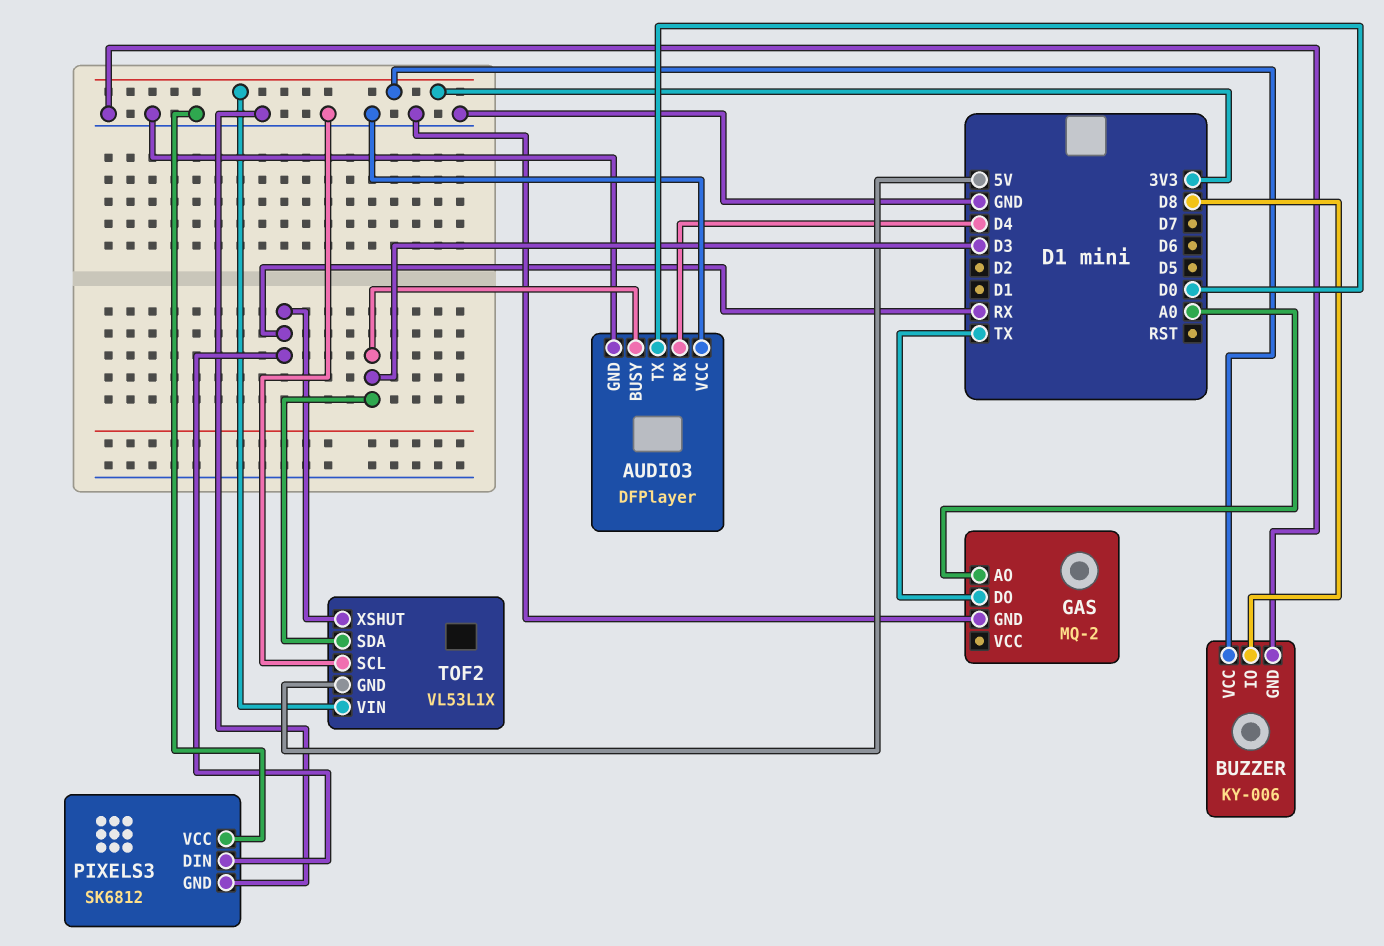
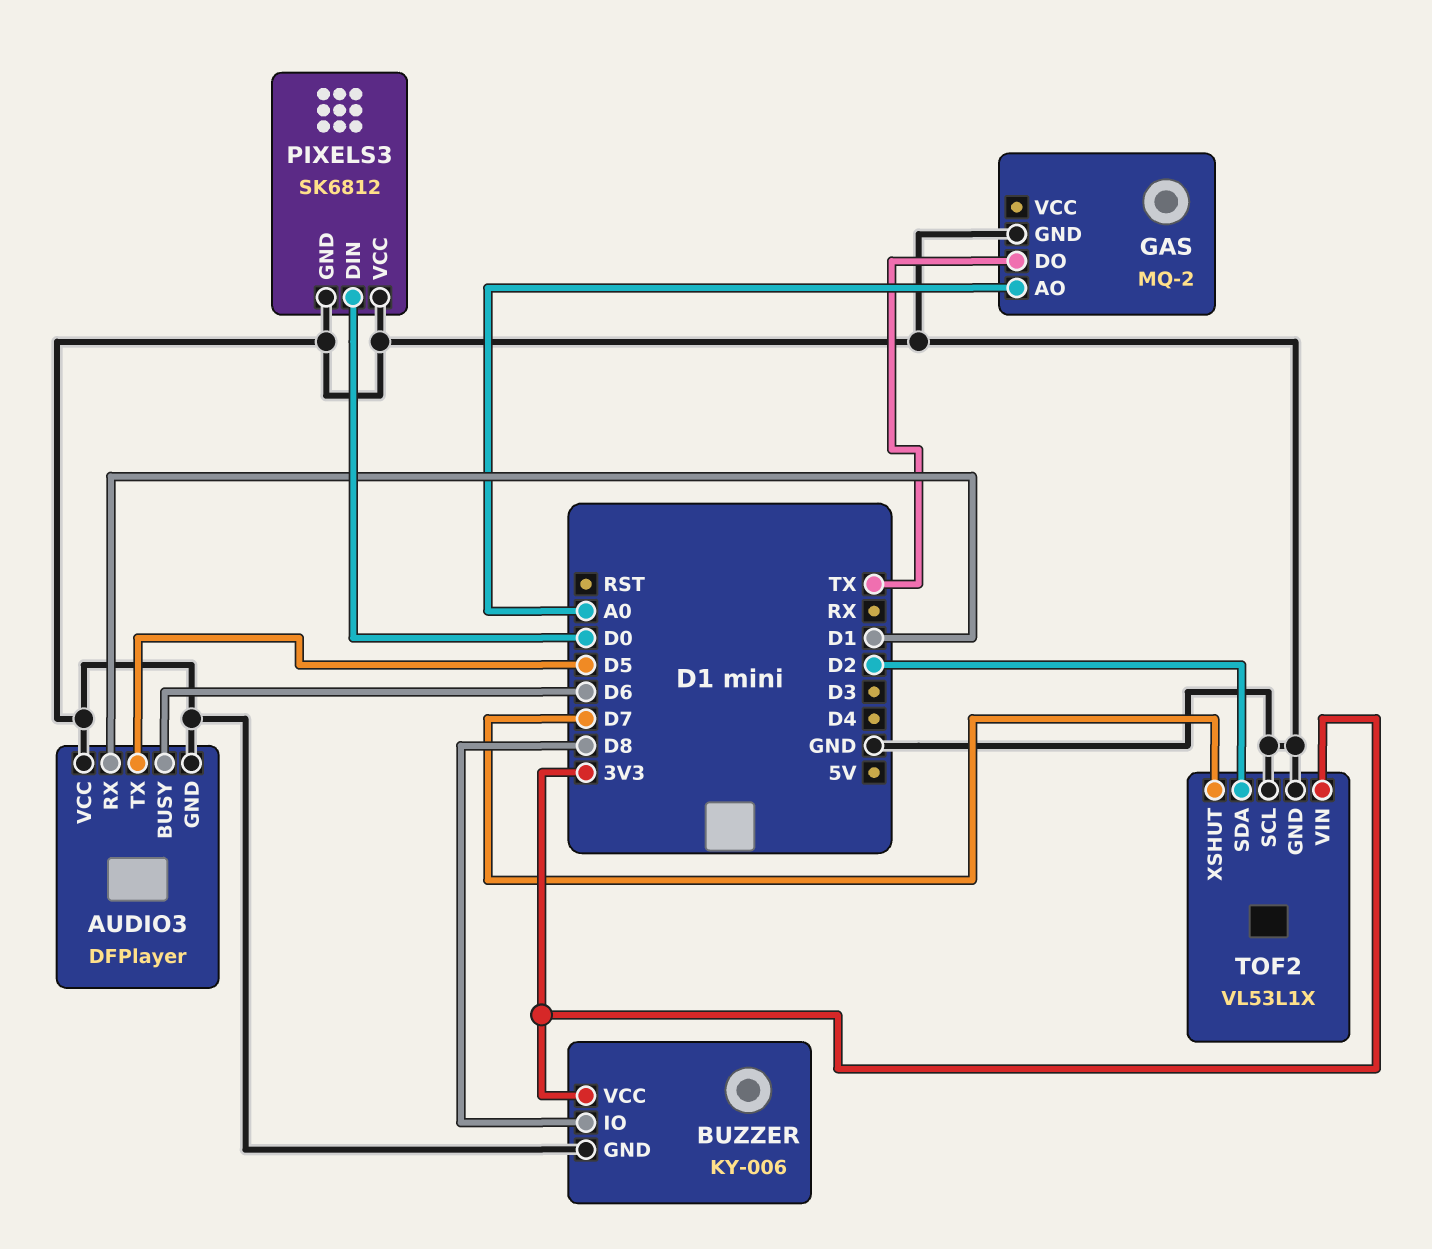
AUDIO3 pin BUSY: D3 -> D6
AUDIO3 pin RX: D4 -> D1
AUDIO3 pin TX: D0 -> D5
PIXELS3 pin DIN: RX -> D0
TOF2 pin GND: 5V -> GND
TOF2 pin SDA: D3 -> D2
TOF2 pin XSHUT: RX -> D7

